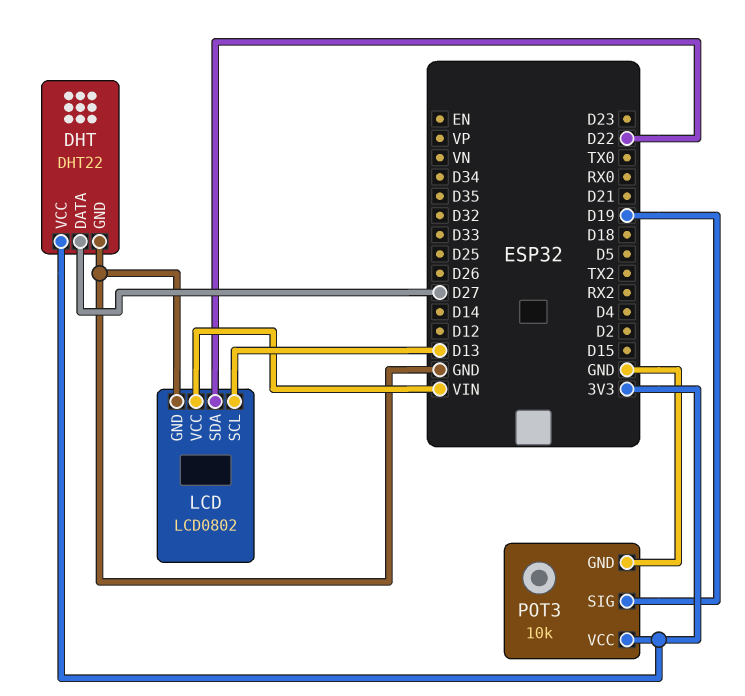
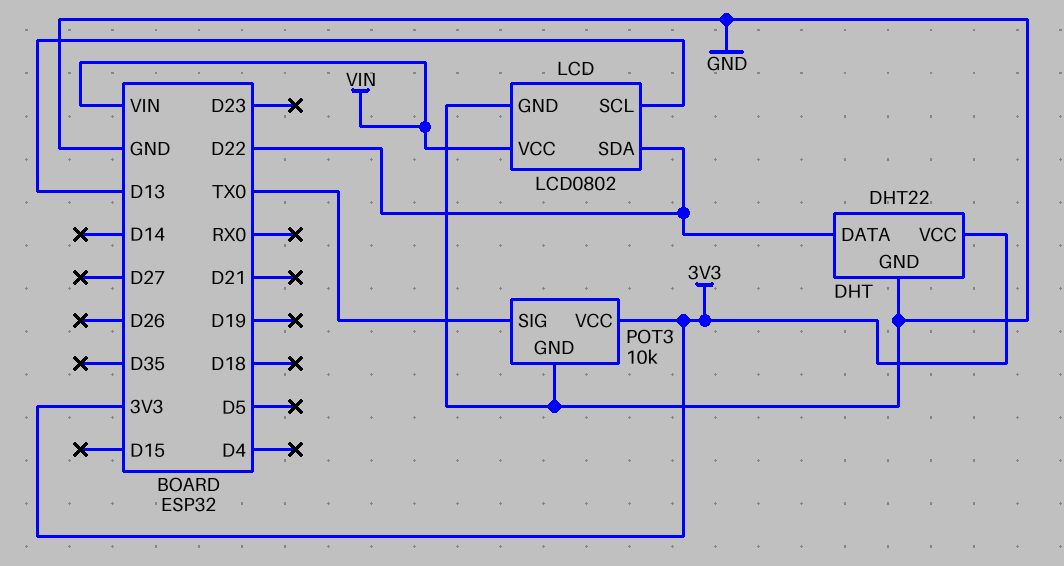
DHT pin DATA: D27 -> D22
POT3 pin SIG: D19 -> TX0

